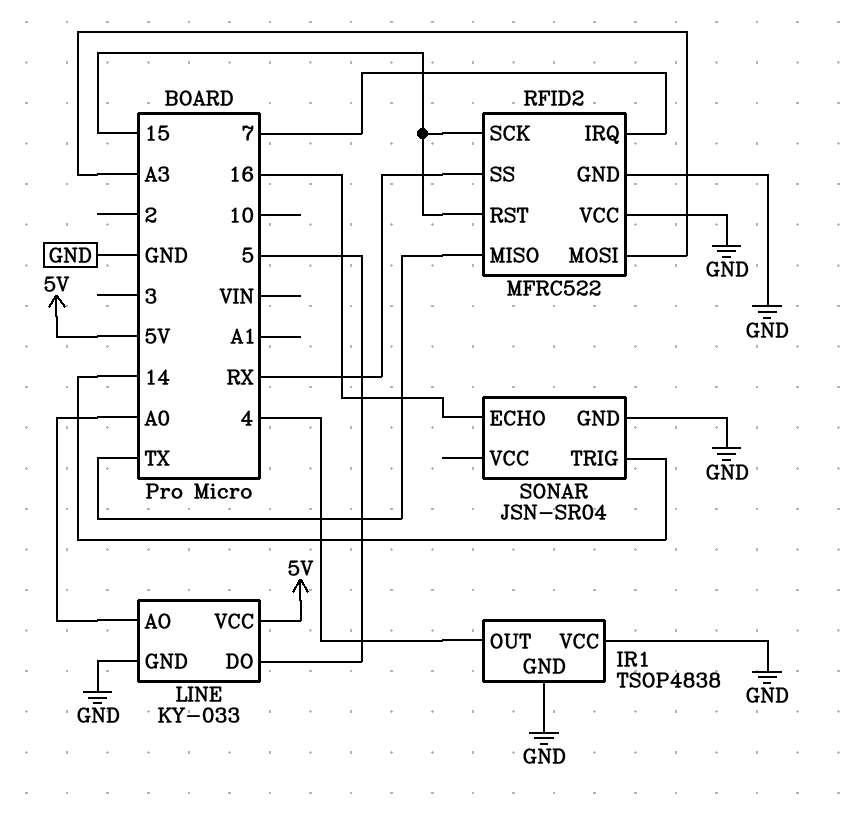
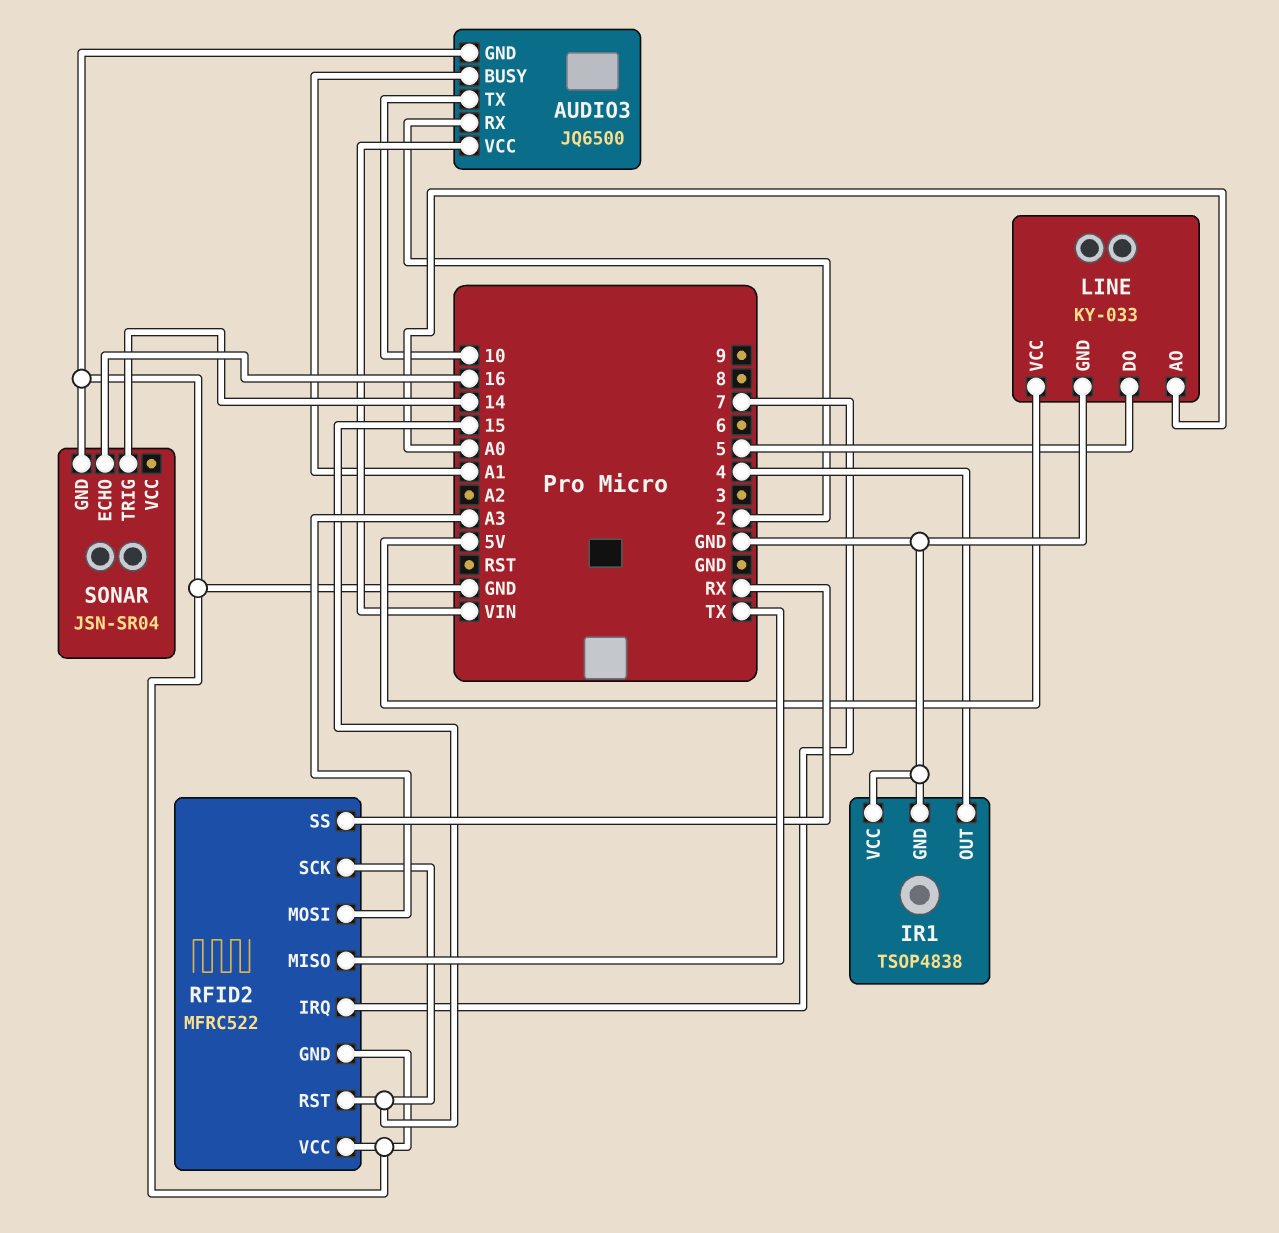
AUDIO3: none -> JQ6500
AUDIO3 pin BUSY: none -> A1
AUDIO3 pin GND: none -> GND
AUDIO3 pin RX: none -> 2
AUDIO3 pin TX: none -> 10
AUDIO3 pin VCC: none -> VIN

